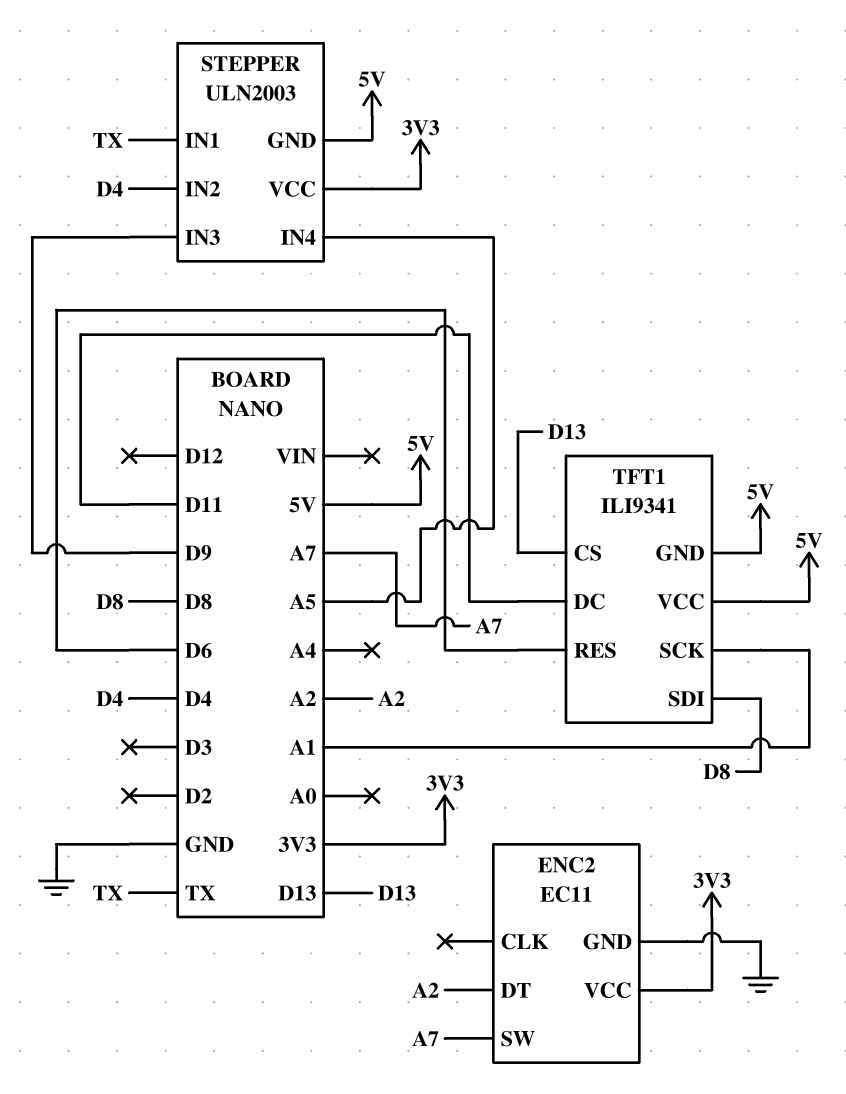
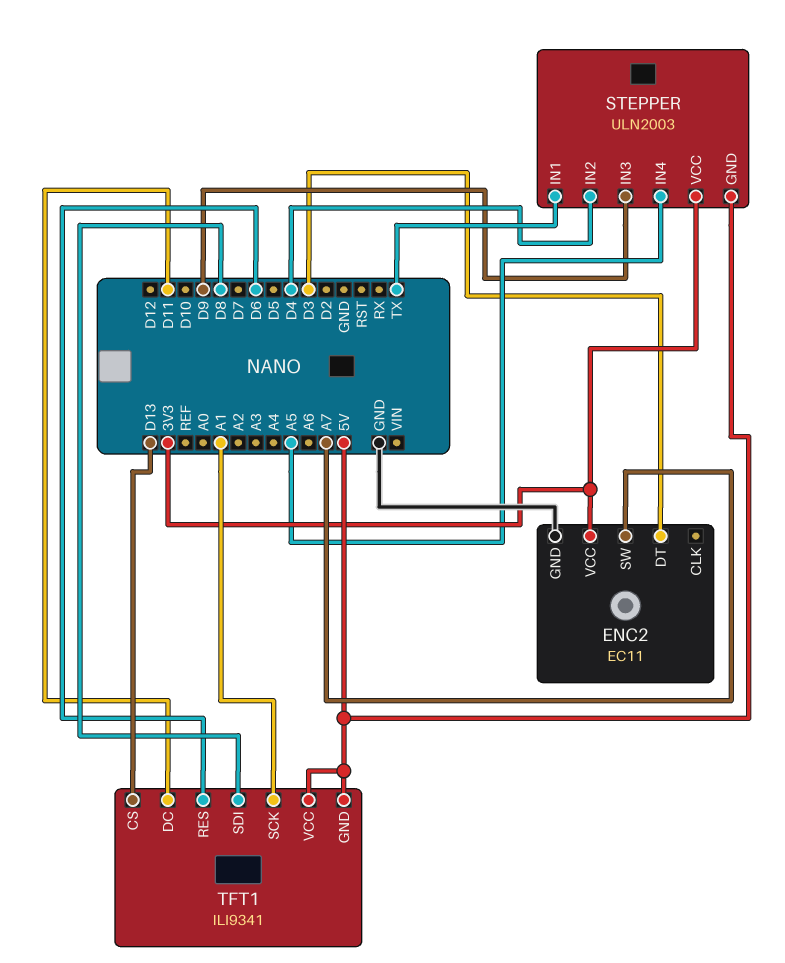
ENC2 pin DT: A2 -> D3

